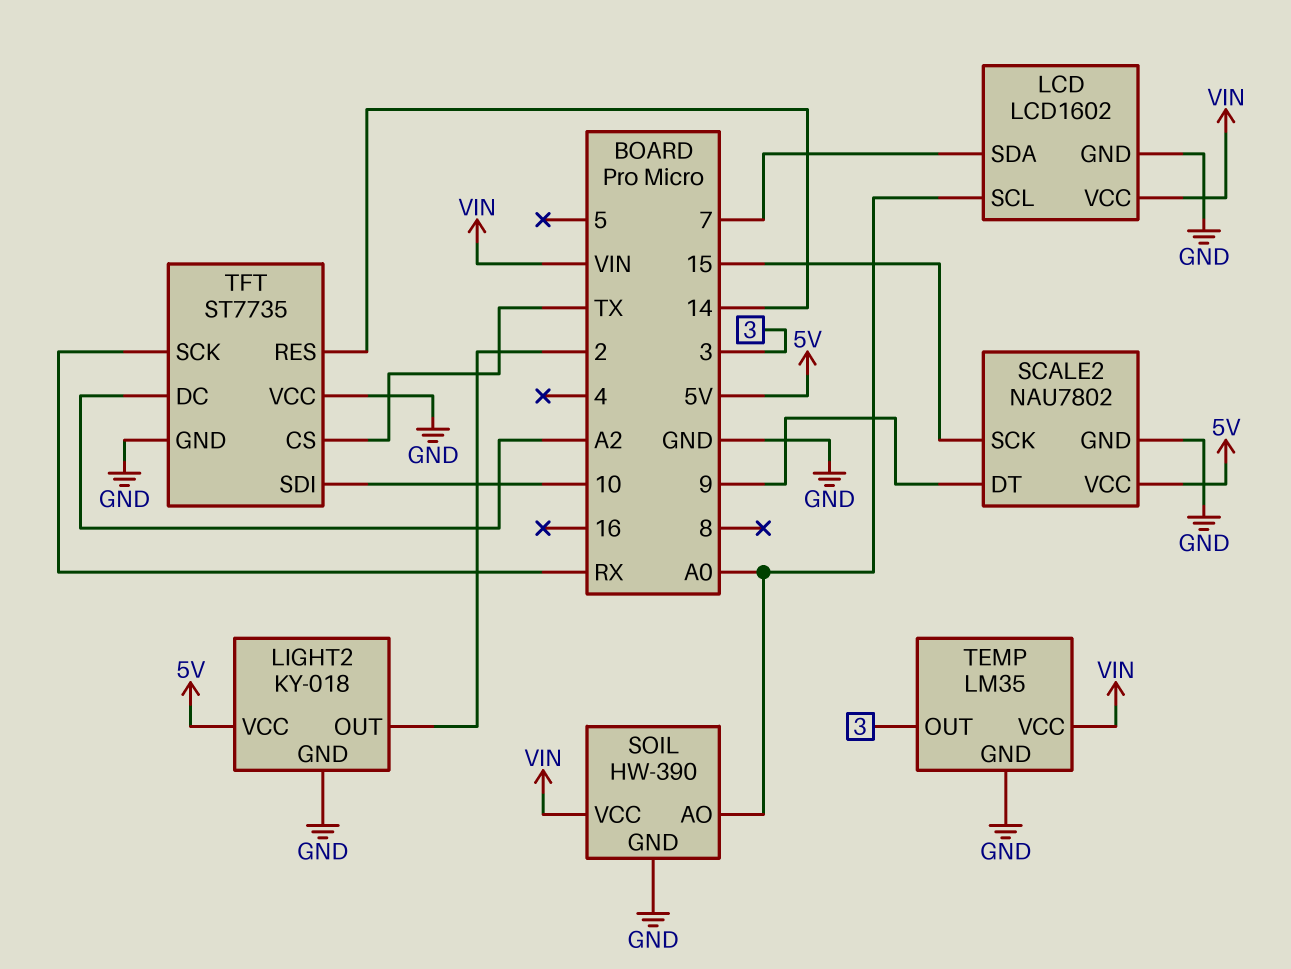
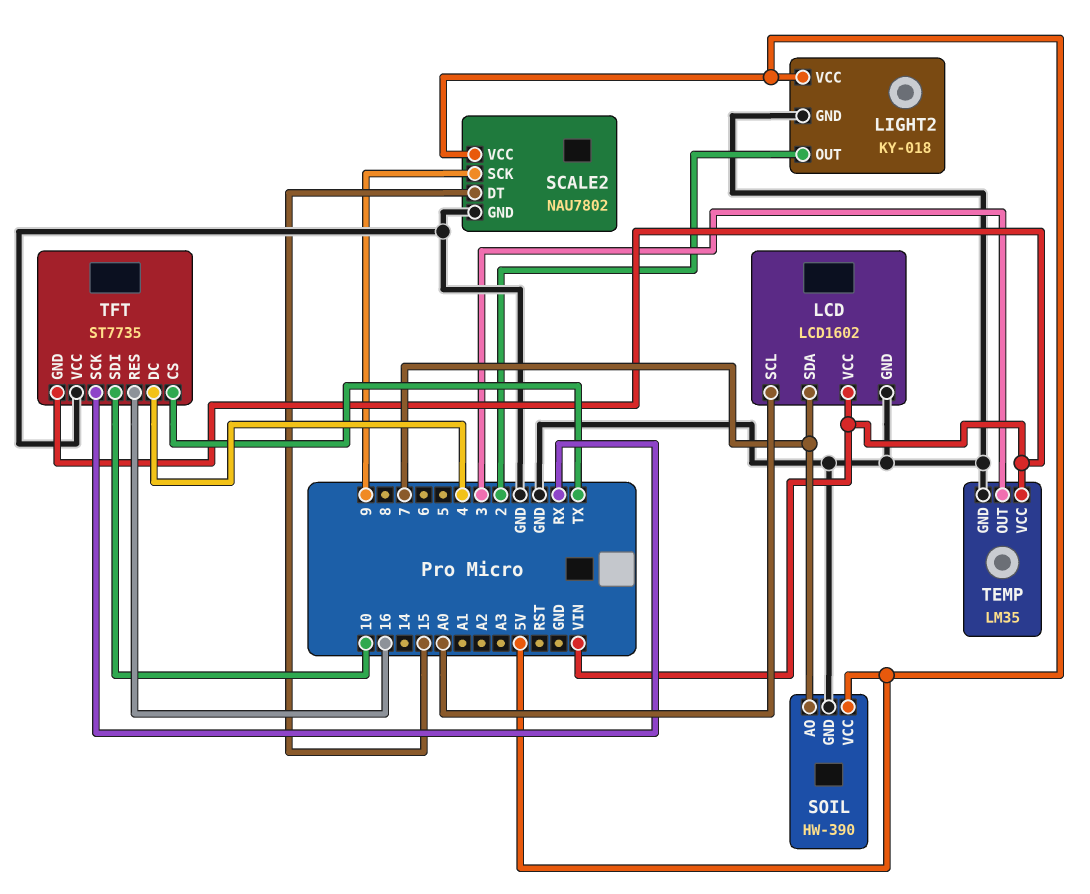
SCALE2 pin DT: 9 -> 15
SCALE2 pin SCK: 15 -> 9
SOIL pin AO: A0 -> 7
SOIL pin VCC: VIN -> 5V
TFT pin DC: A2 -> 4
TFT pin GND: GND -> VIN
TFT pin RES: 14 -> 16

